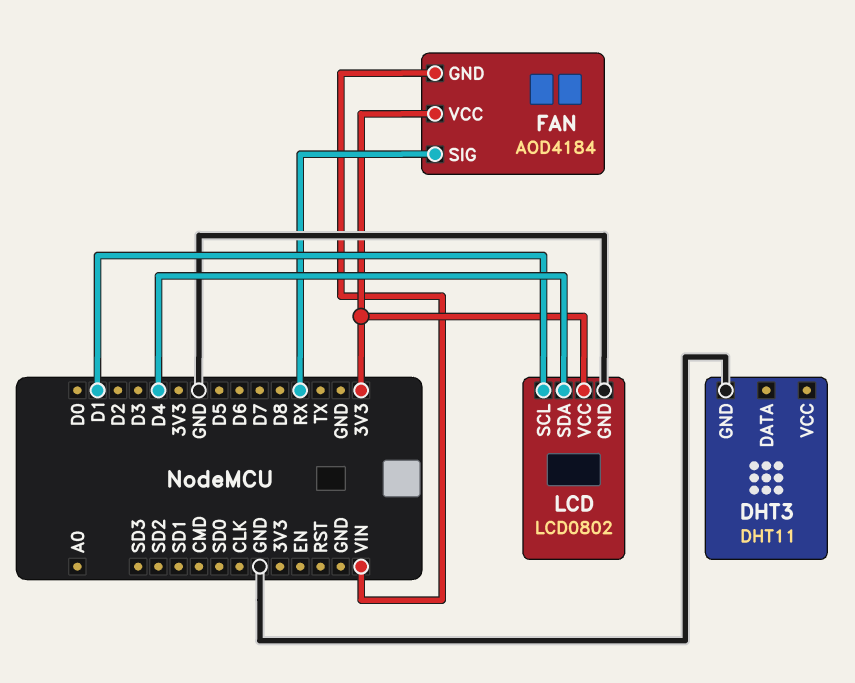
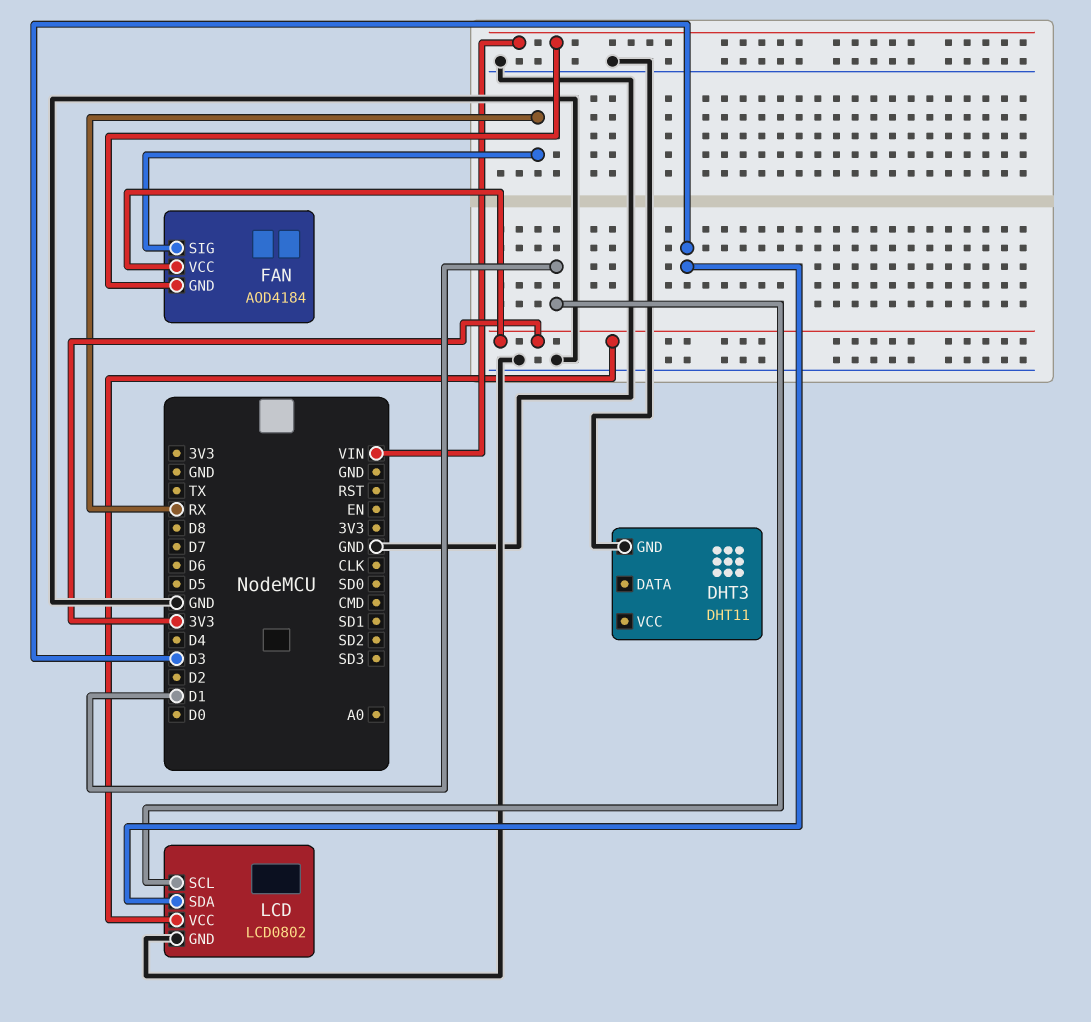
LCD pin SDA: D4 -> D3

